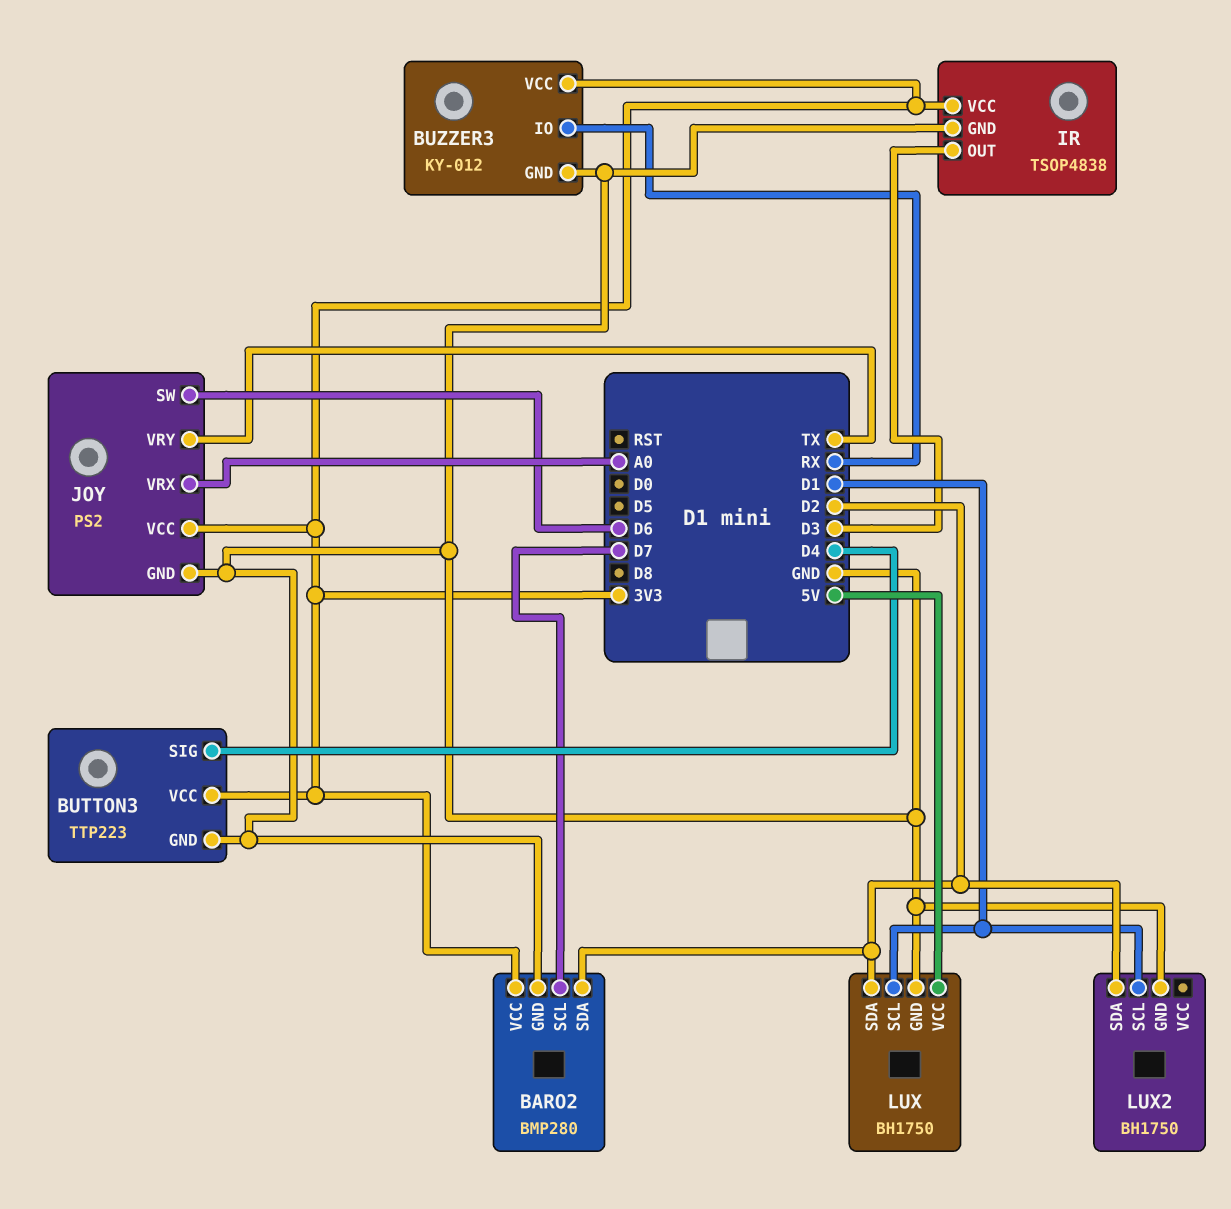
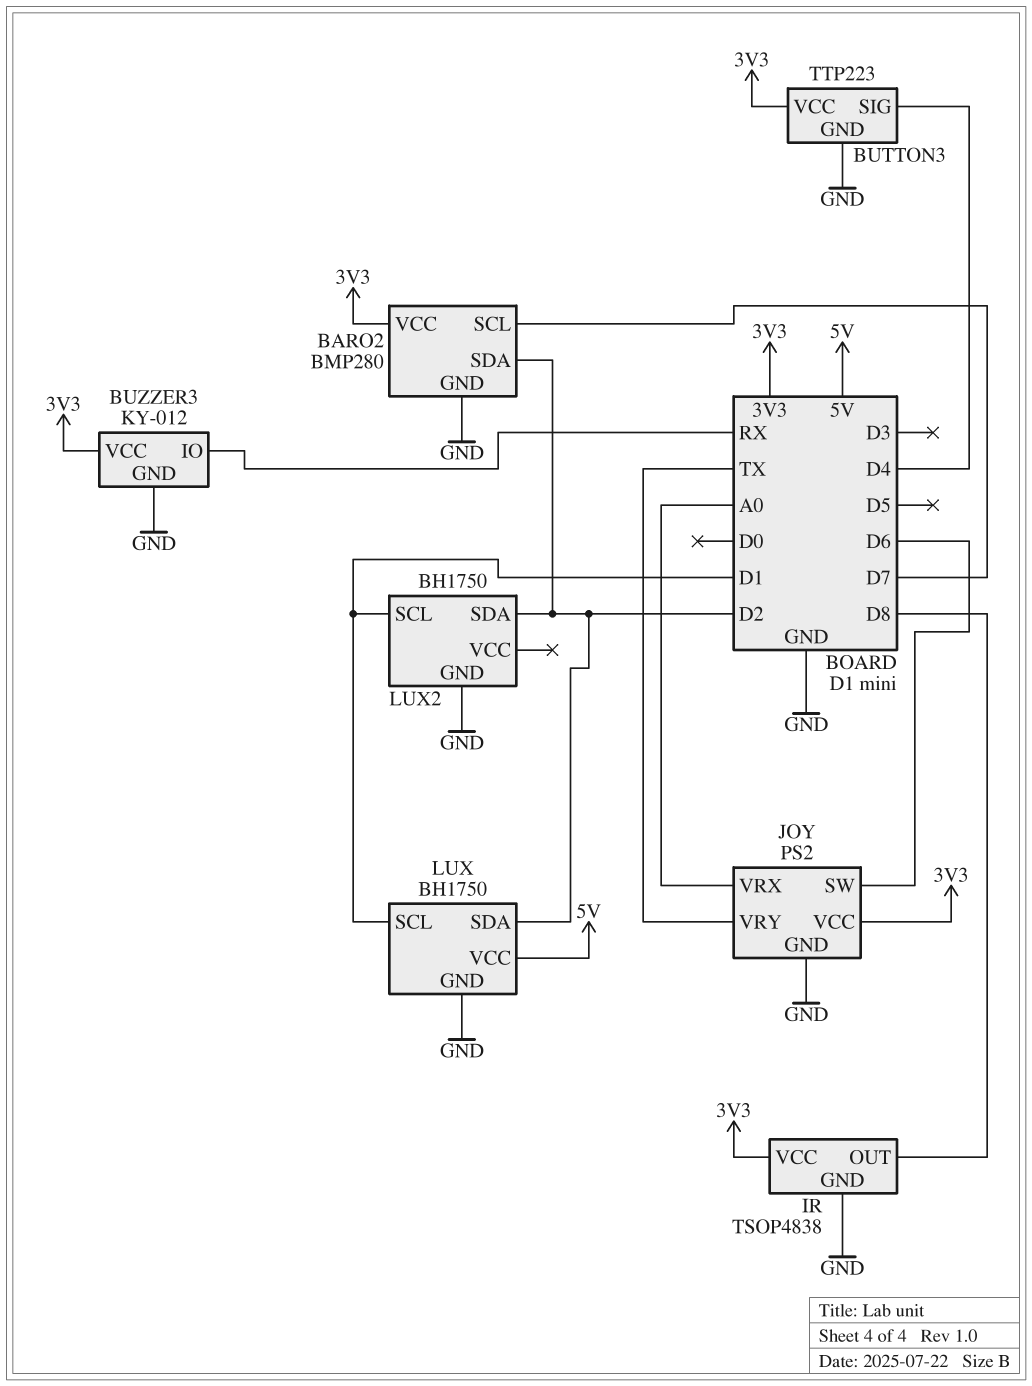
IR pin OUT: D3 -> D8

